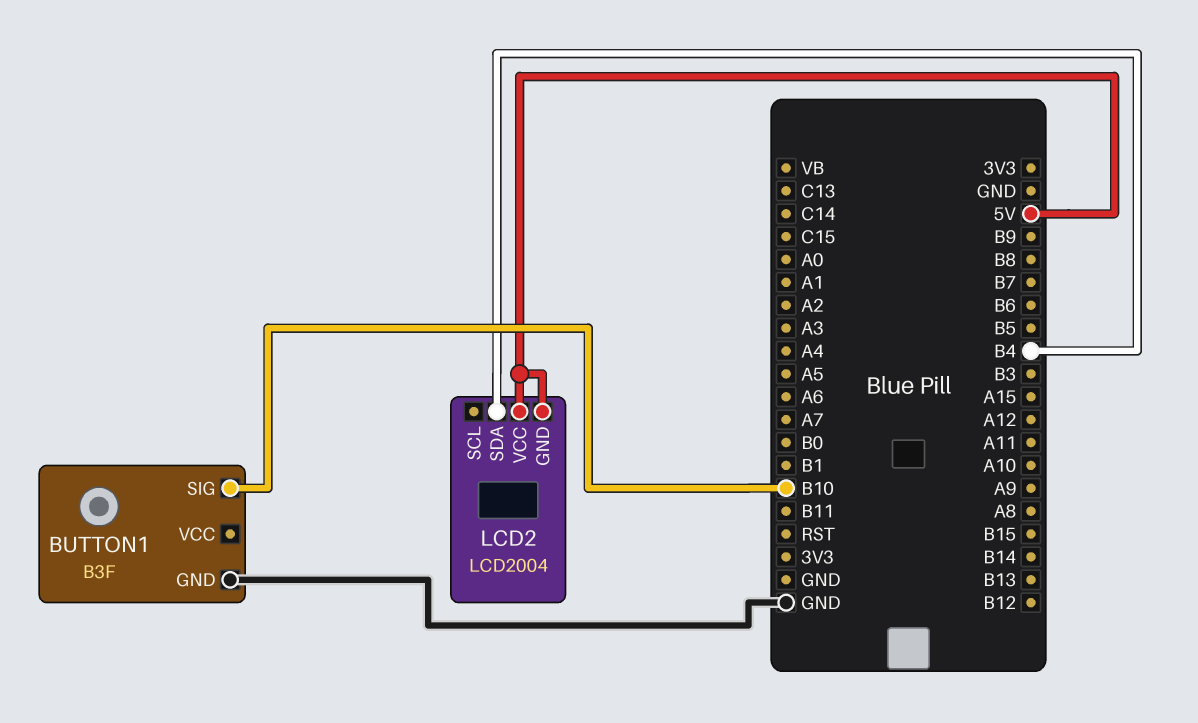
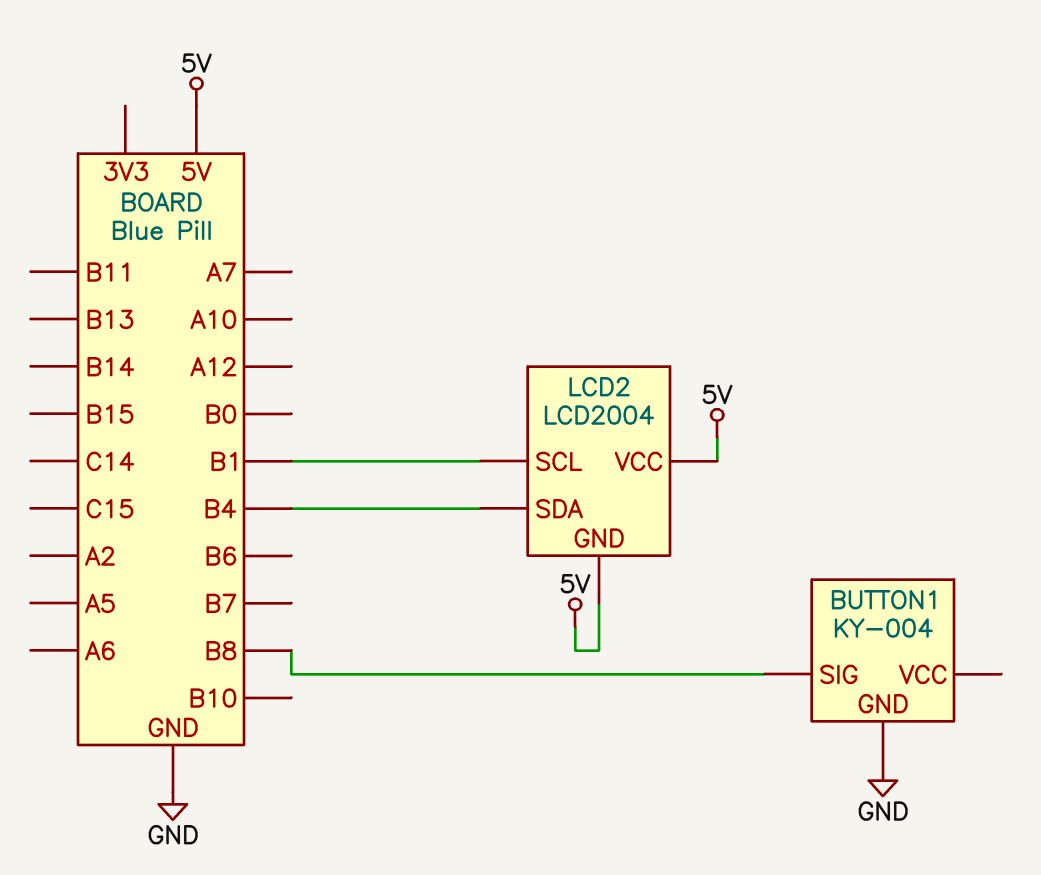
BUTTON1: B3F -> KY-004
BUTTON1 pin SIG: B10 -> B8
LCD2 pin SCL: none -> B1

